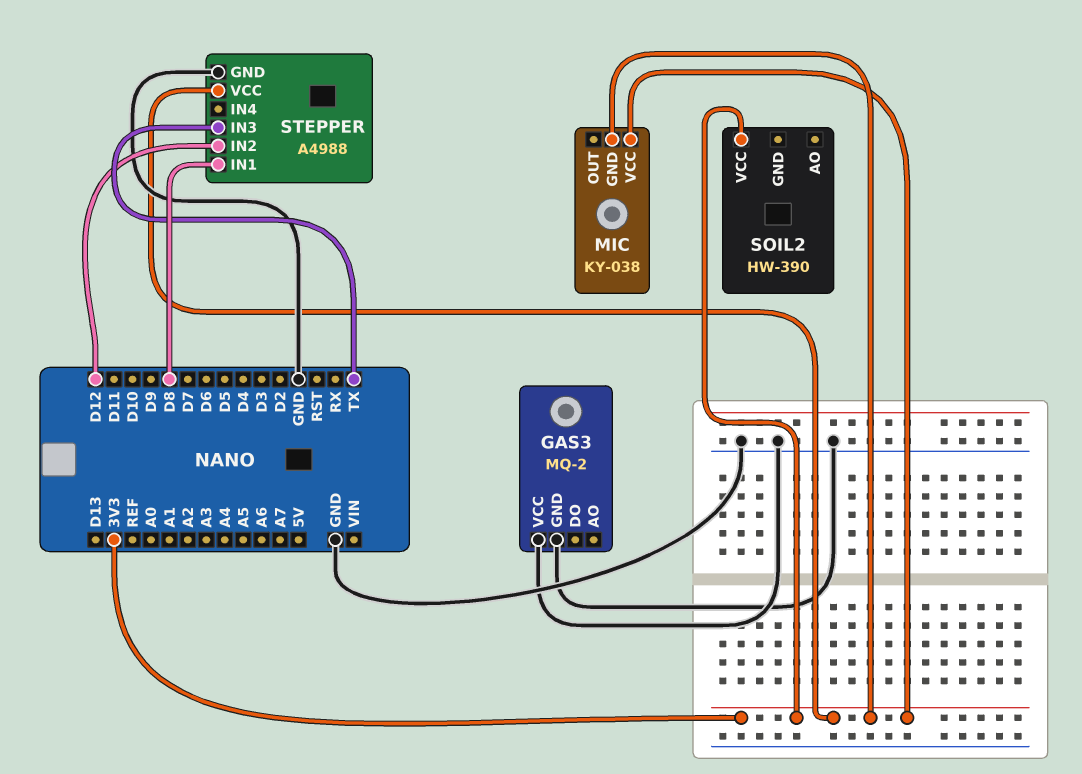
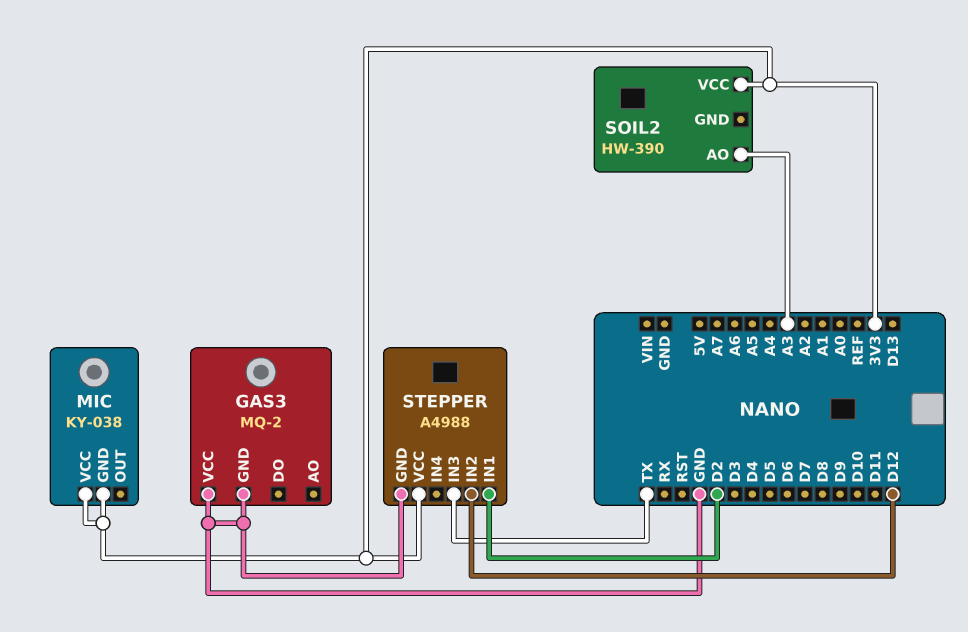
SOIL2 pin AO: none -> A3
STEPPER pin IN1: D8 -> D2

